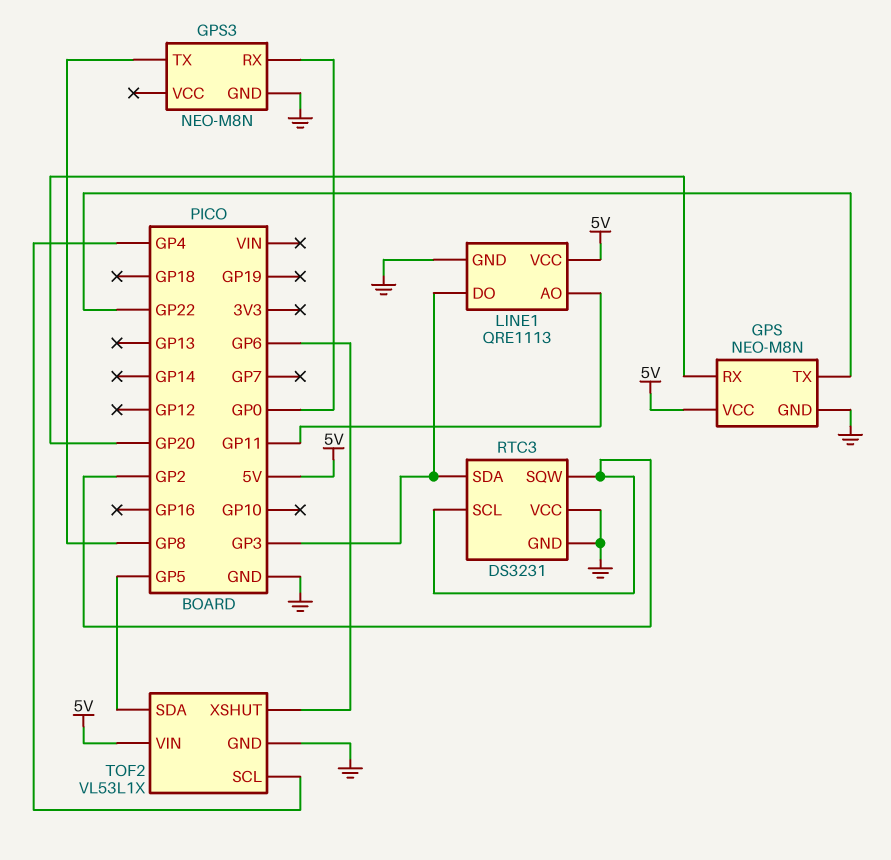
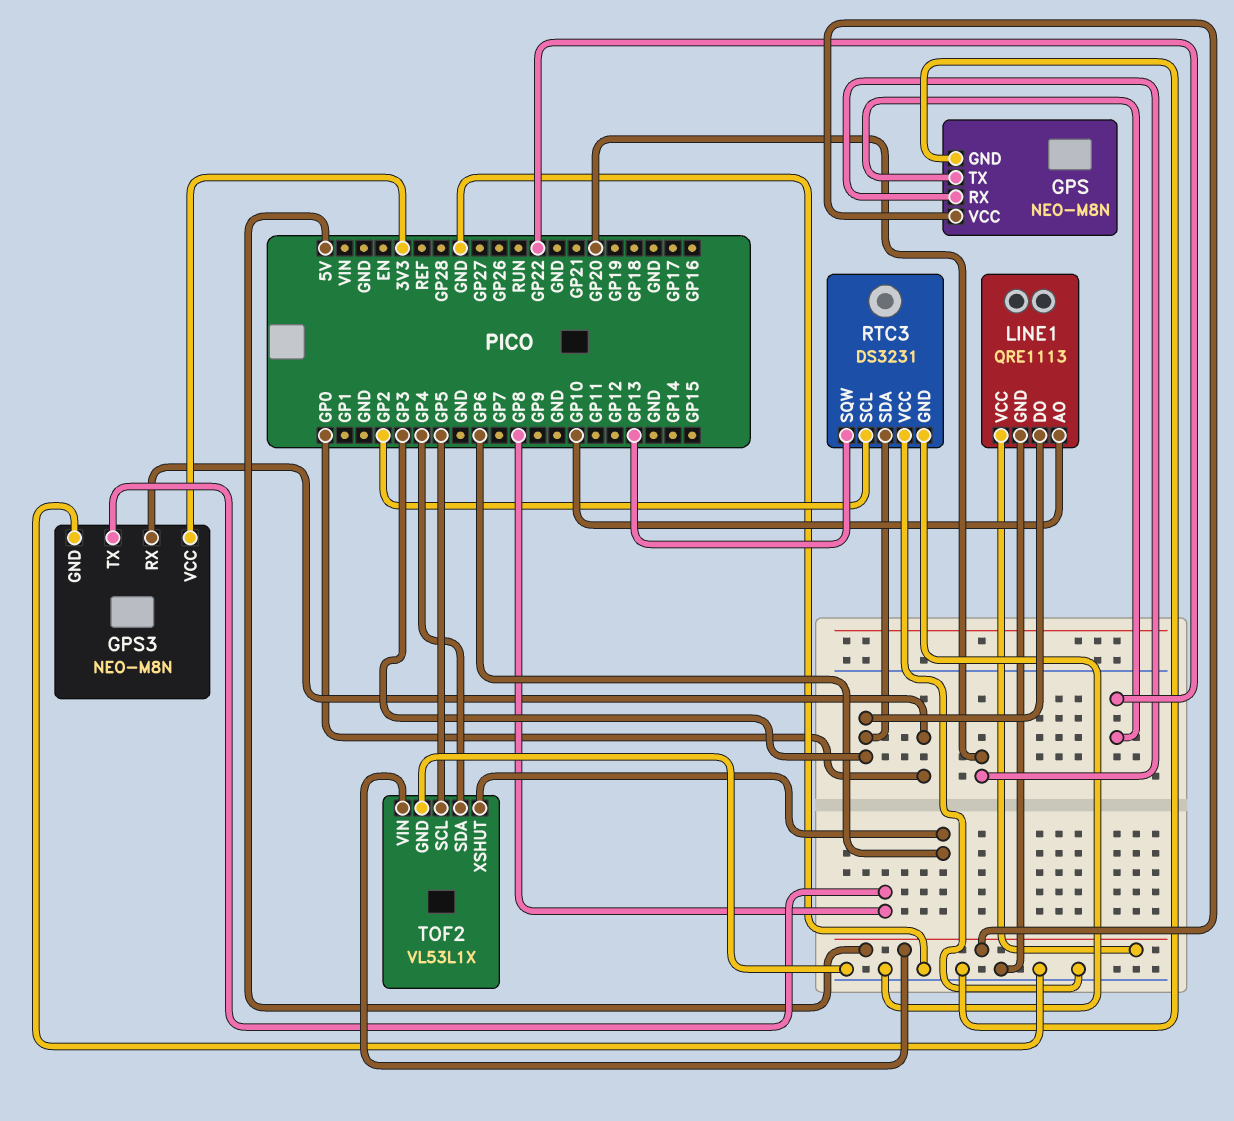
GPS3 pin VCC: none -> 3V3
LINE1 pin AO: GP11 -> GP10
RTC3 pin SQW: GP2 -> GP13
TOF2 pin SCL: GP4 -> GP5
TOF2 pin SDA: GP5 -> GP4

